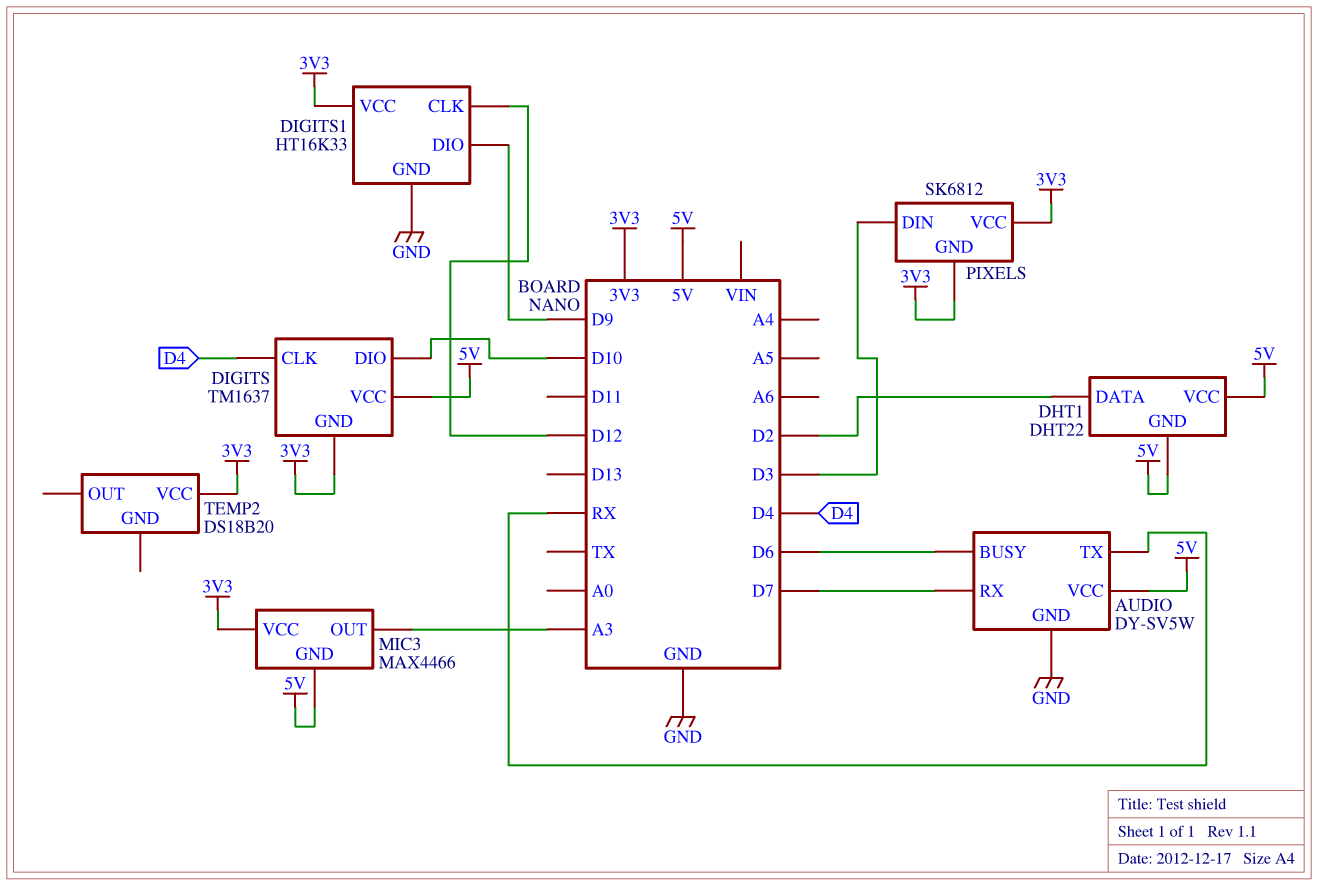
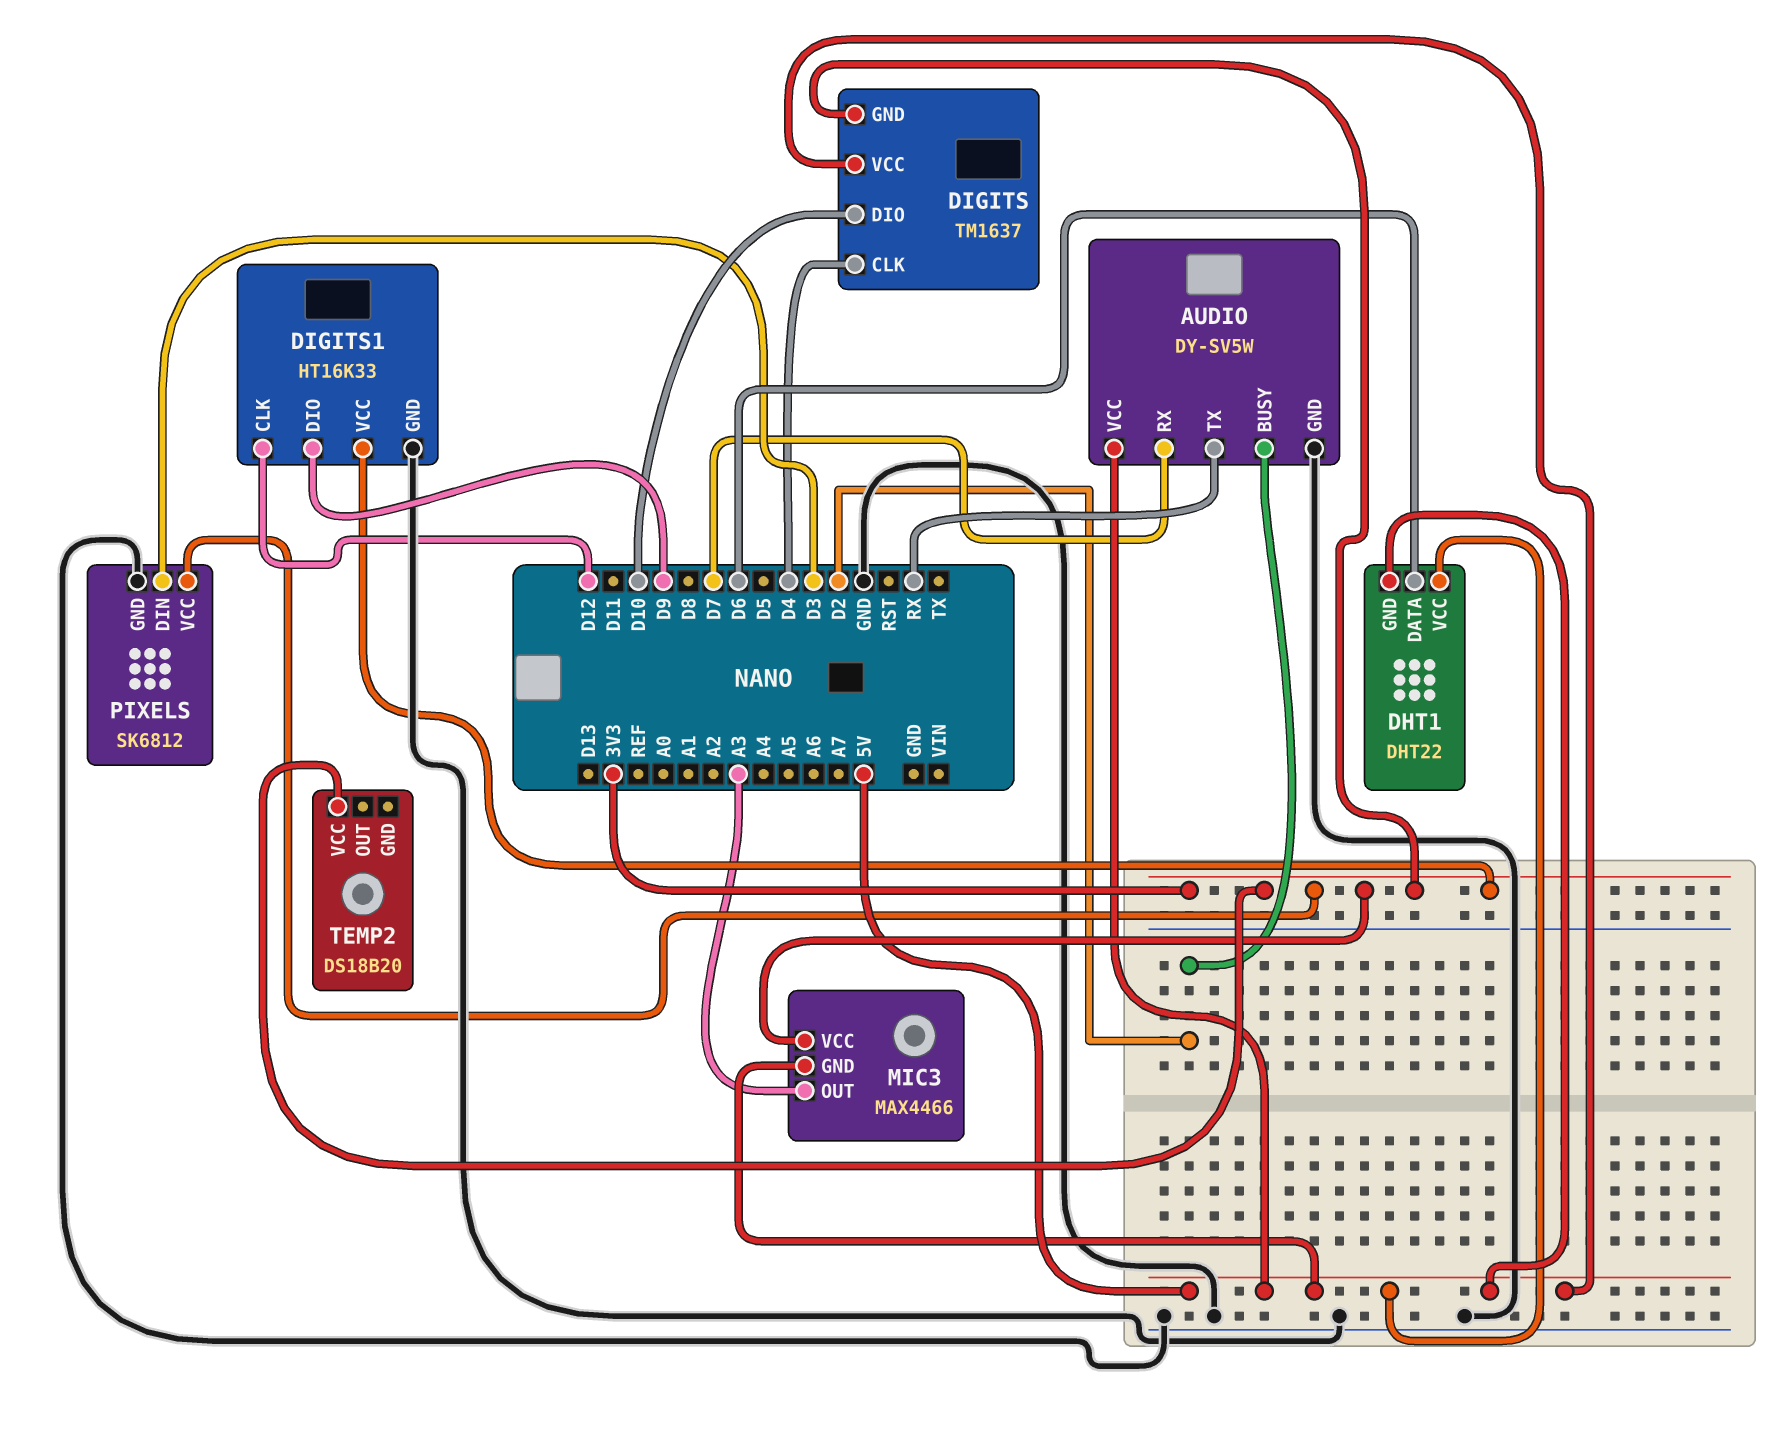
AUDIO pin BUSY: D6 -> D2
DHT1 pin DATA: D2 -> D6
PIXELS pin GND: 3V3 -> GND

